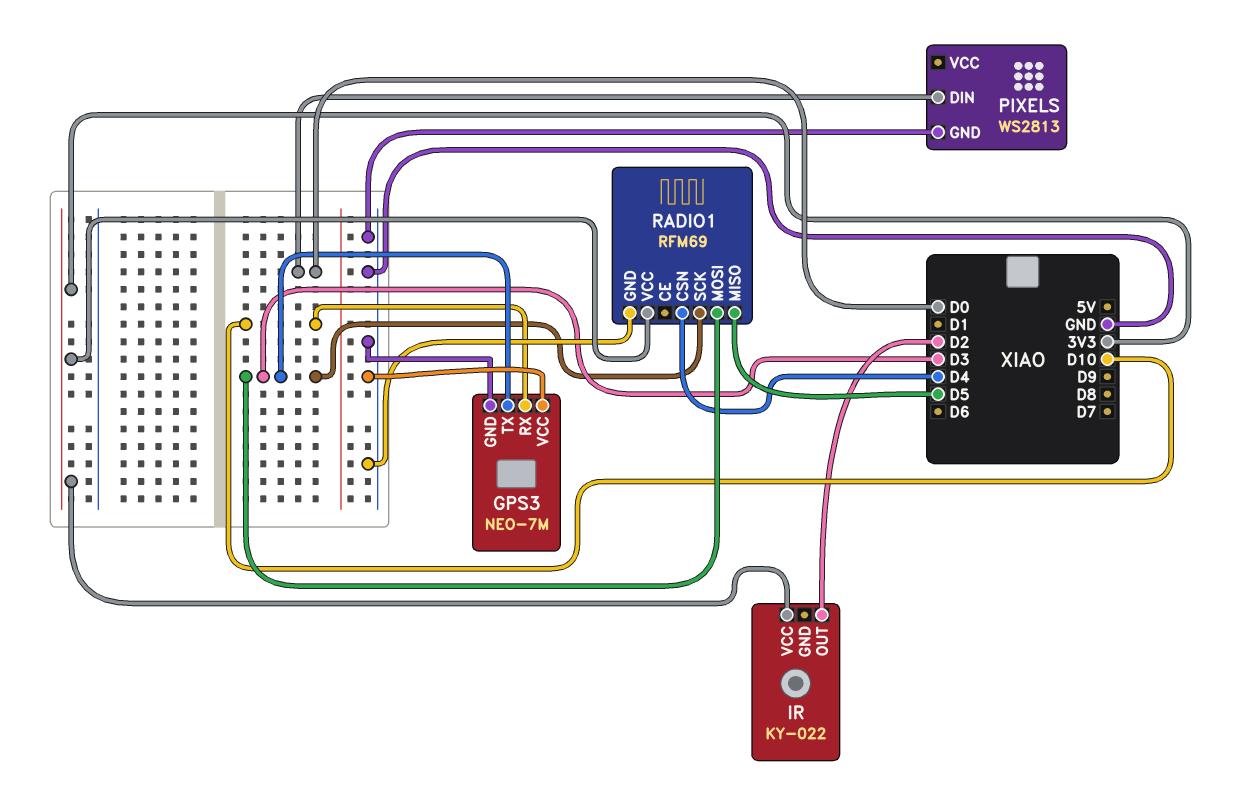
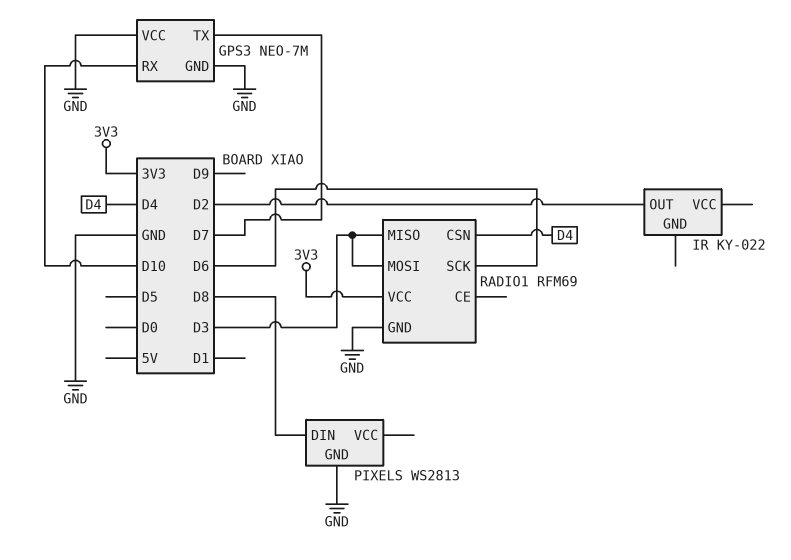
GPS3 pin TX: D3 -> D7
IR pin VCC: 3V3 -> none
PIXELS pin DIN: D0 -> D8
RADIO1 pin MISO: D5 -> D3
RADIO1 pin SCK: D3 -> D6

